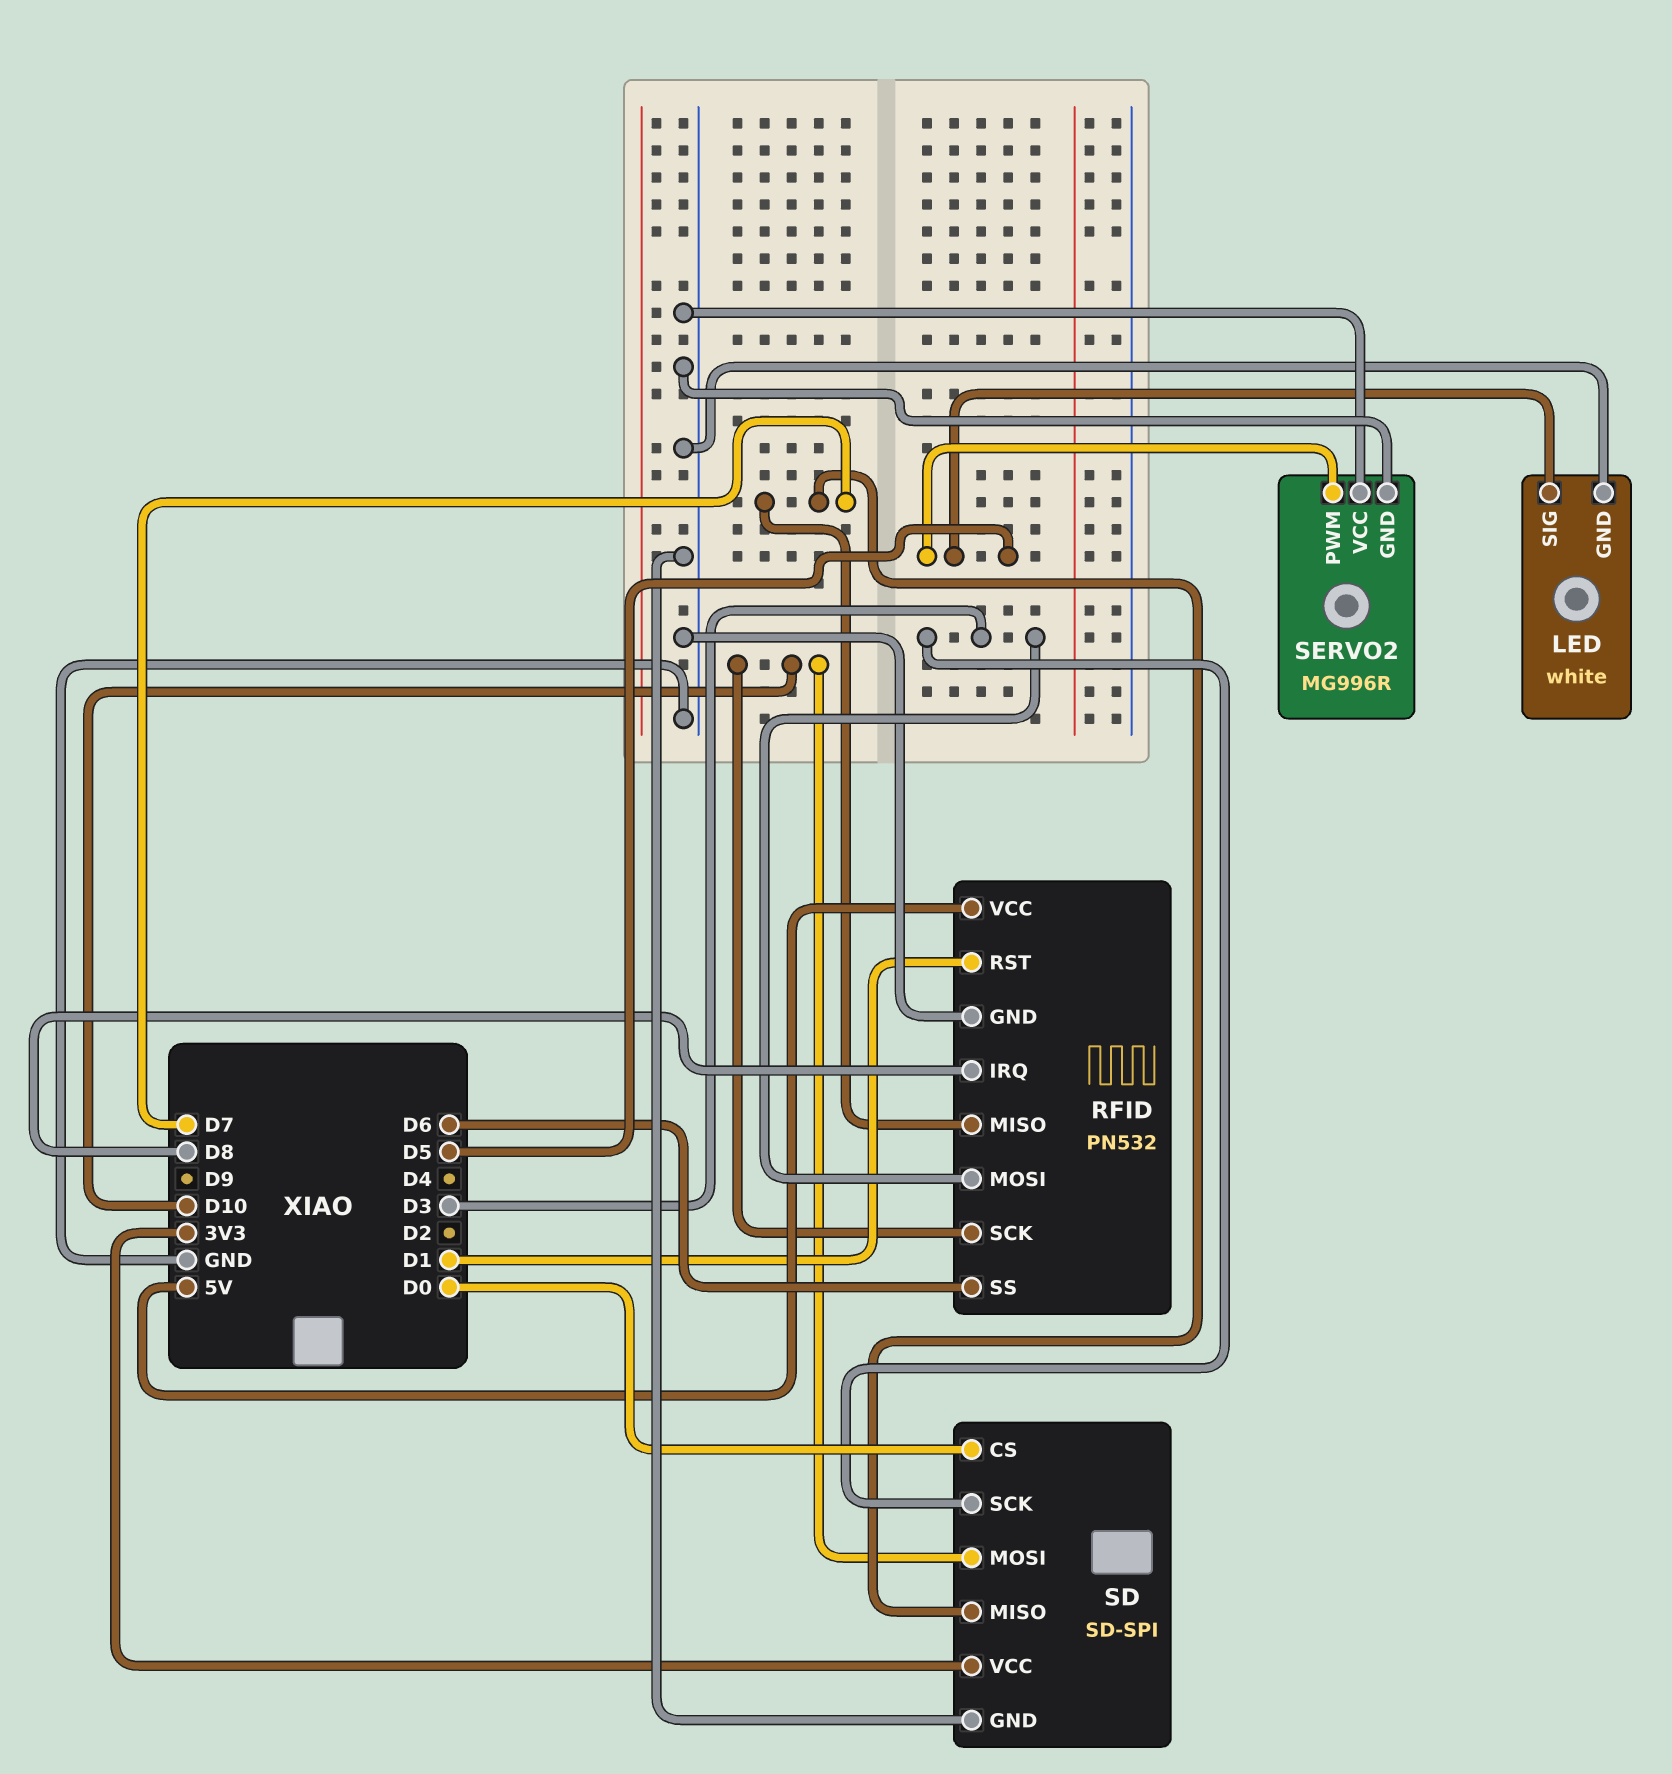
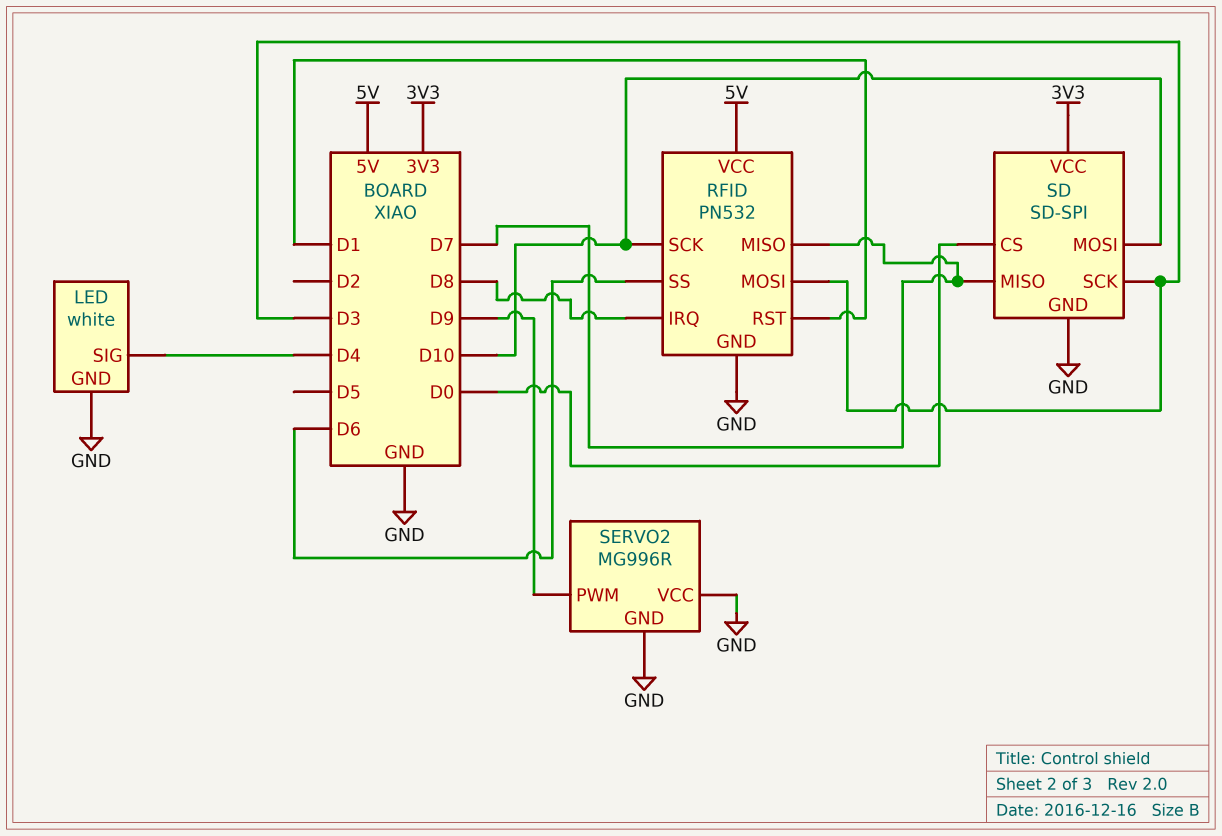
LED pin SIG: D5 -> D4
SERVO2 pin PWM: D5 -> D9

